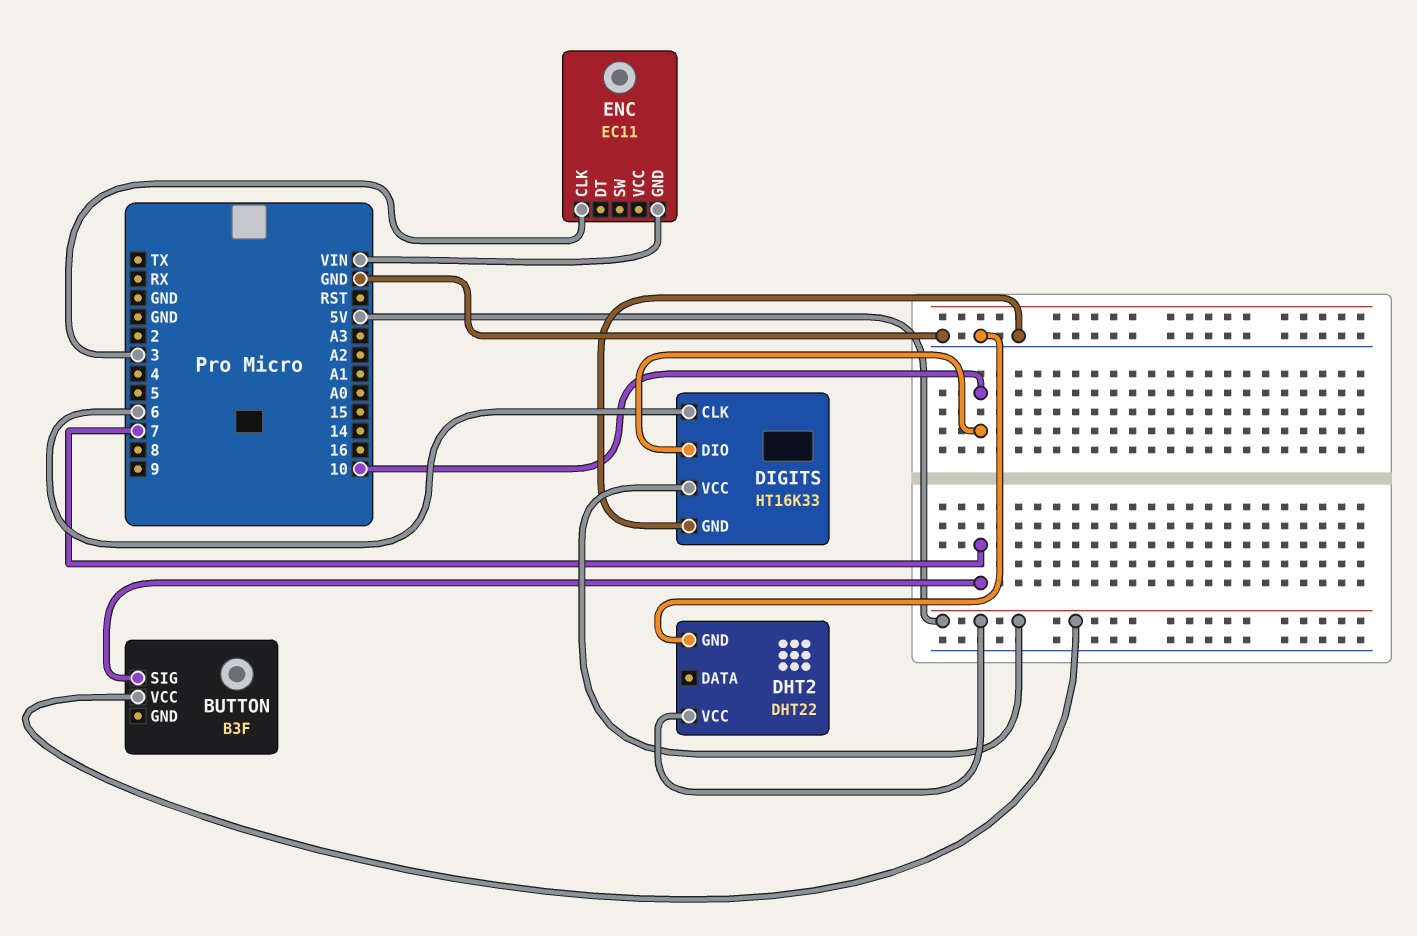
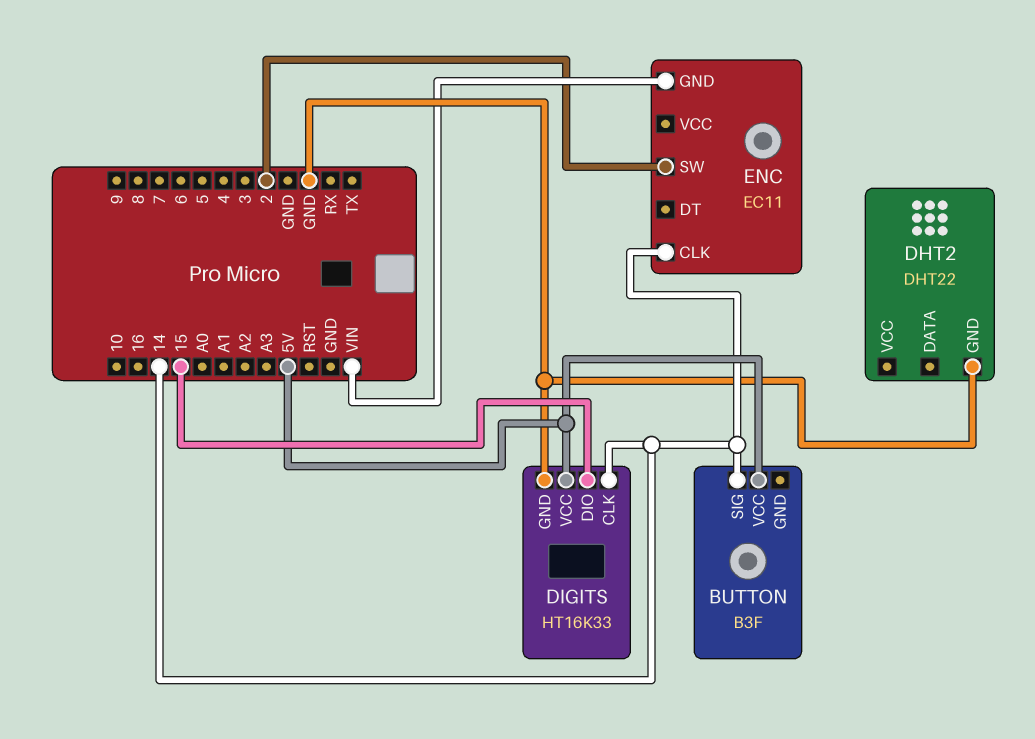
BUTTON pin SIG: 7 -> 14
DHT2 pin VCC: 5V -> none
DIGITS pin CLK: 6 -> 14
DIGITS pin DIO: 10 -> 15
ENC pin CLK: 3 -> 14
ENC pin SW: none -> 2

